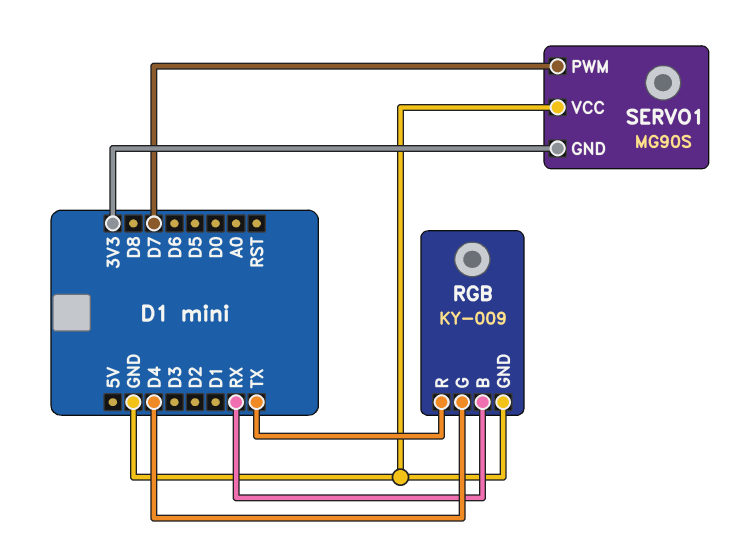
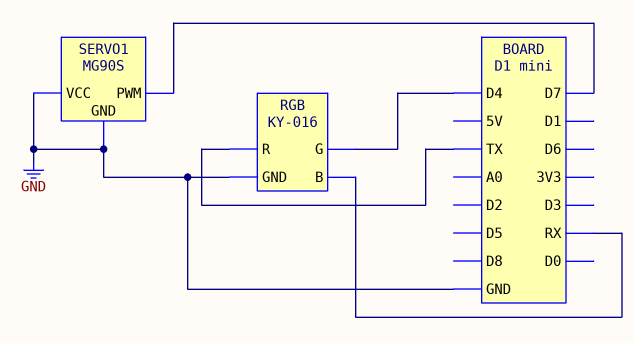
RGB: KY-009 -> KY-016
SERVO1 pin GND: 3V3 -> GND

